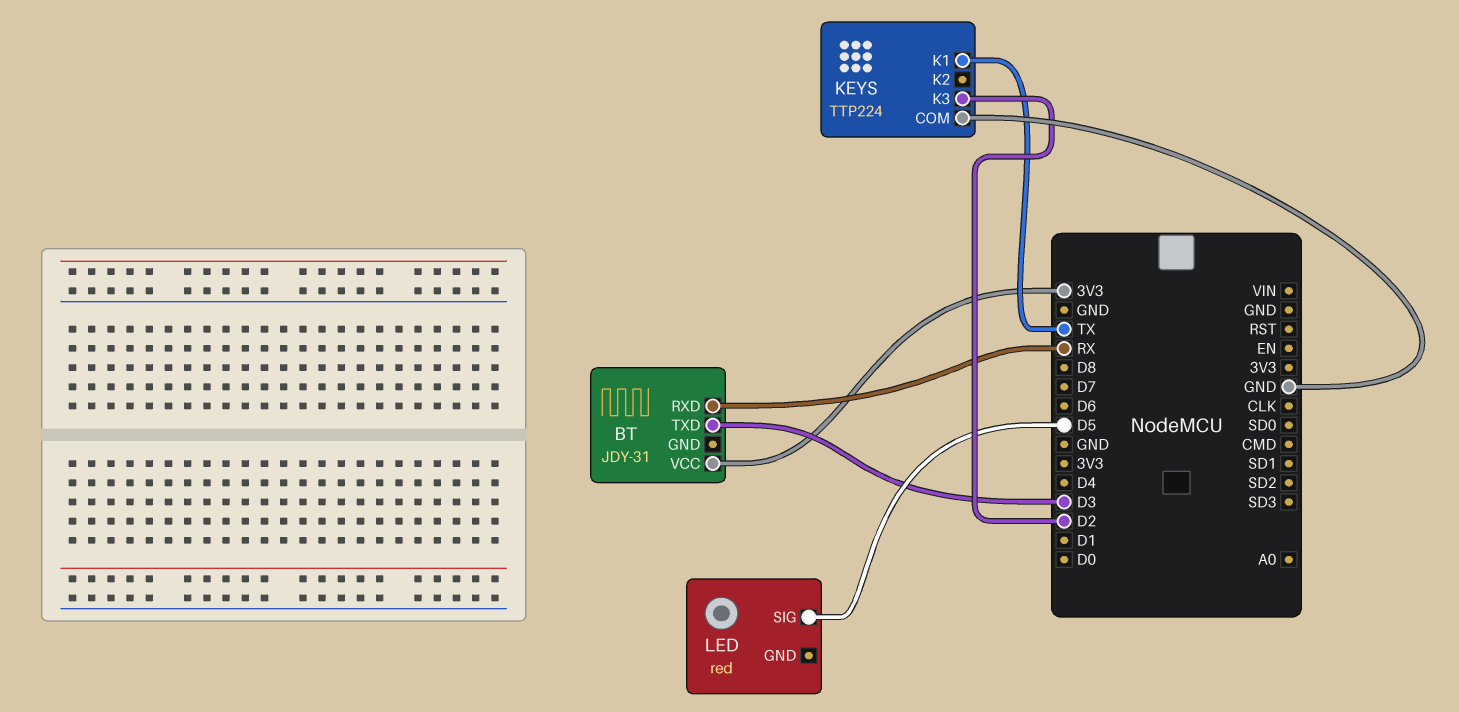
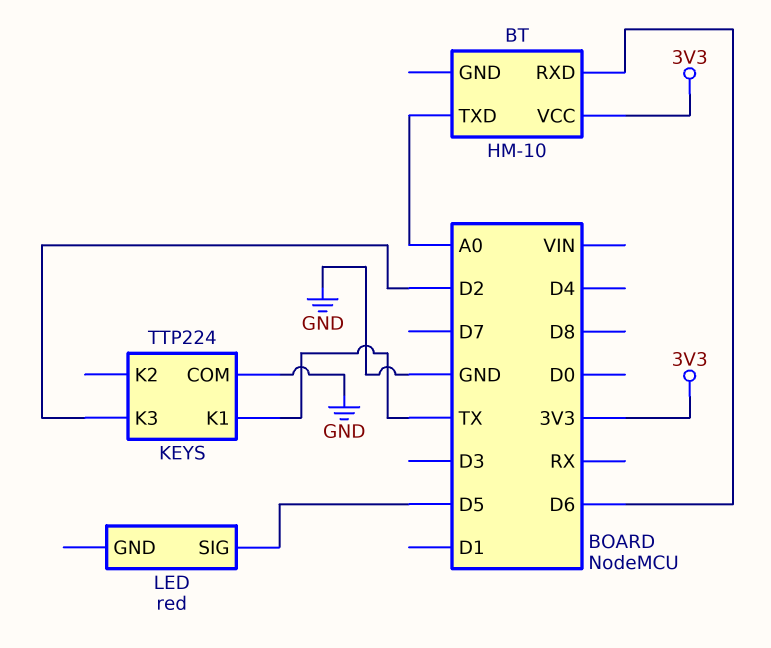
BT: JDY-31 -> HM-10
BT pin RXD: RX -> D6
BT pin TXD: D3 -> A0

